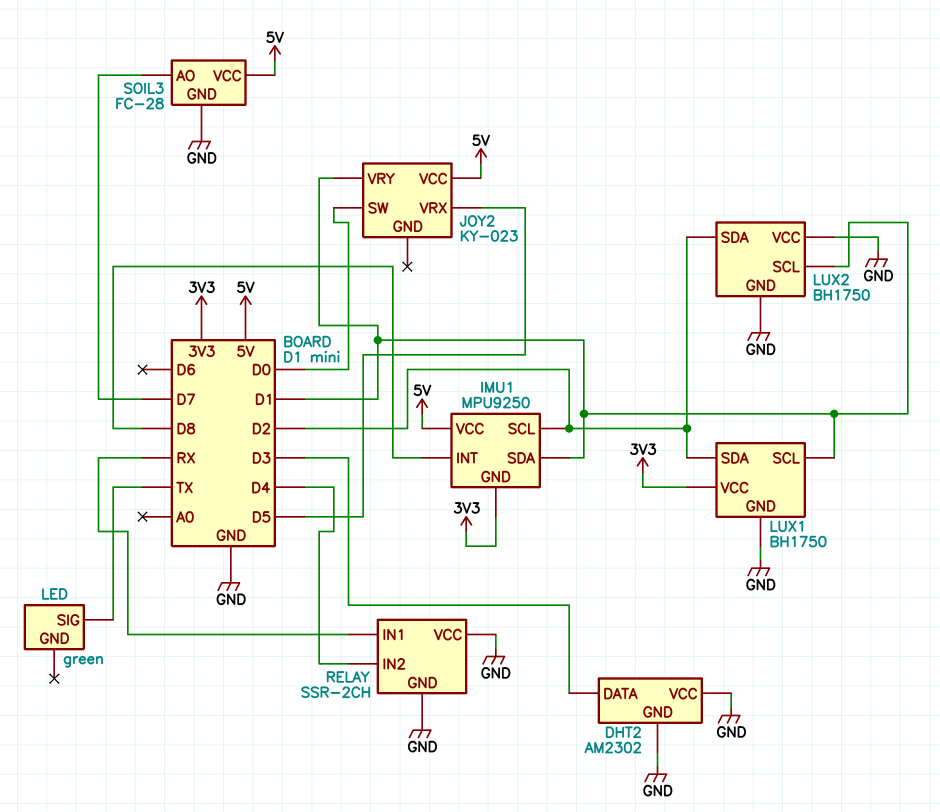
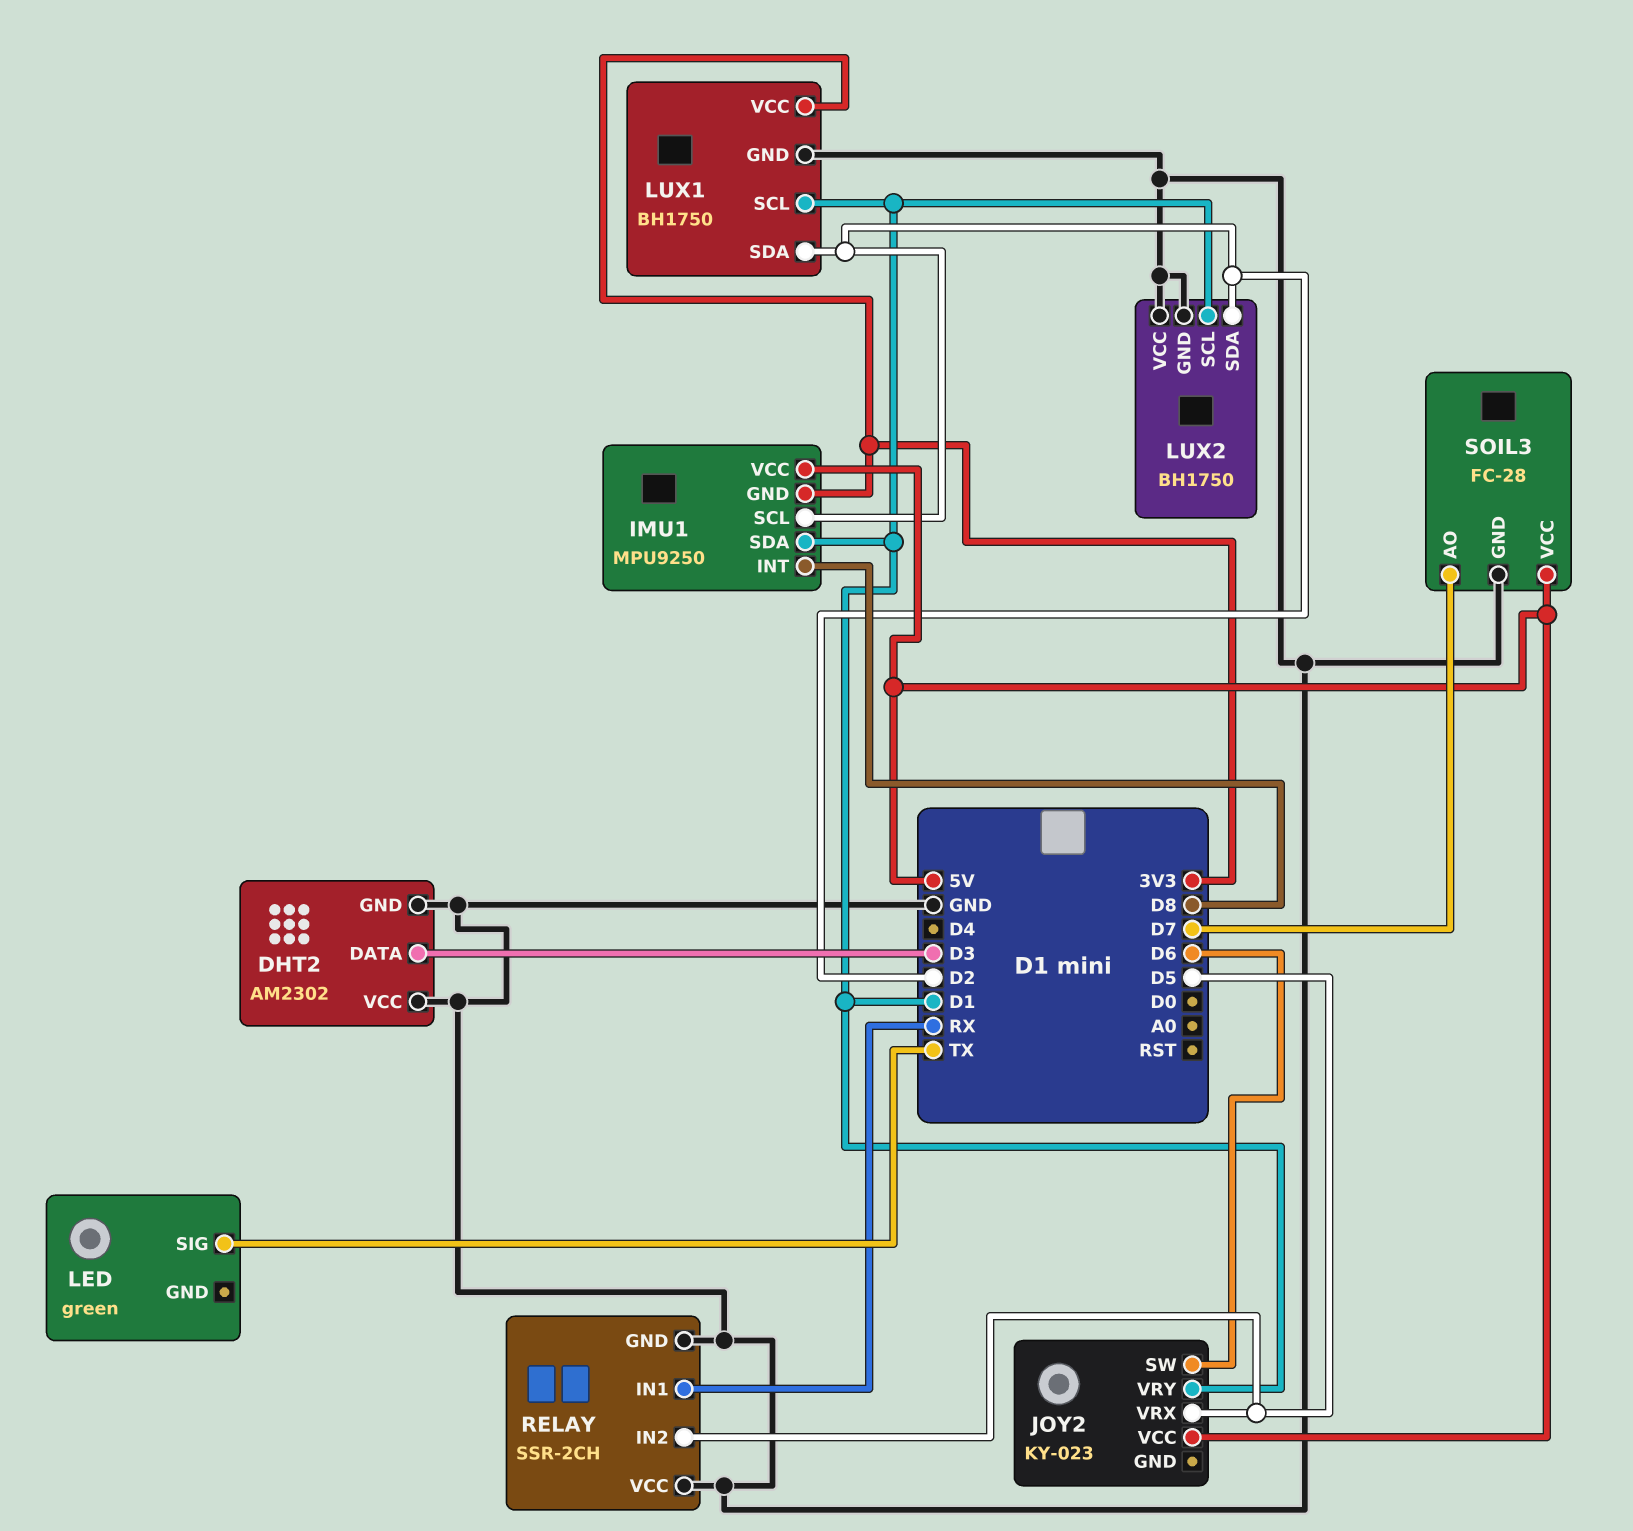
JOY2 pin SW: D0 -> D6
RELAY pin IN2: D4 -> D5

